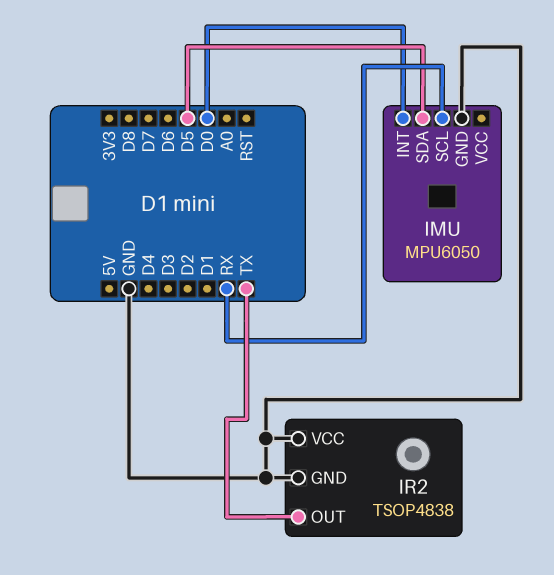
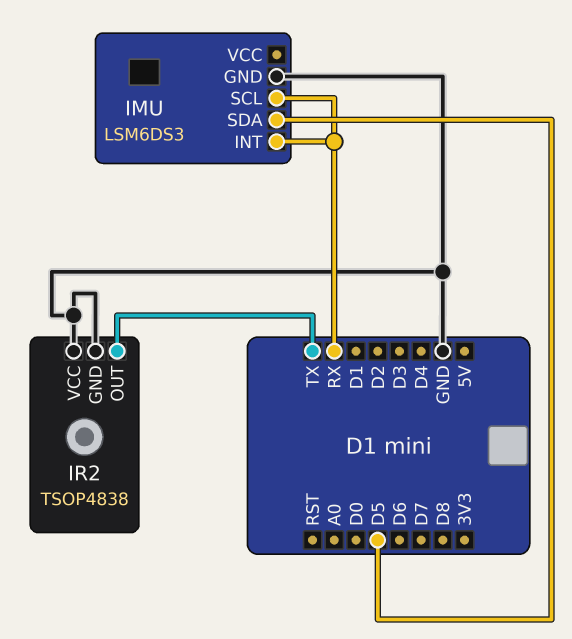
IMU: MPU6050 -> LSM6DS3
IMU pin INT: D0 -> RX

